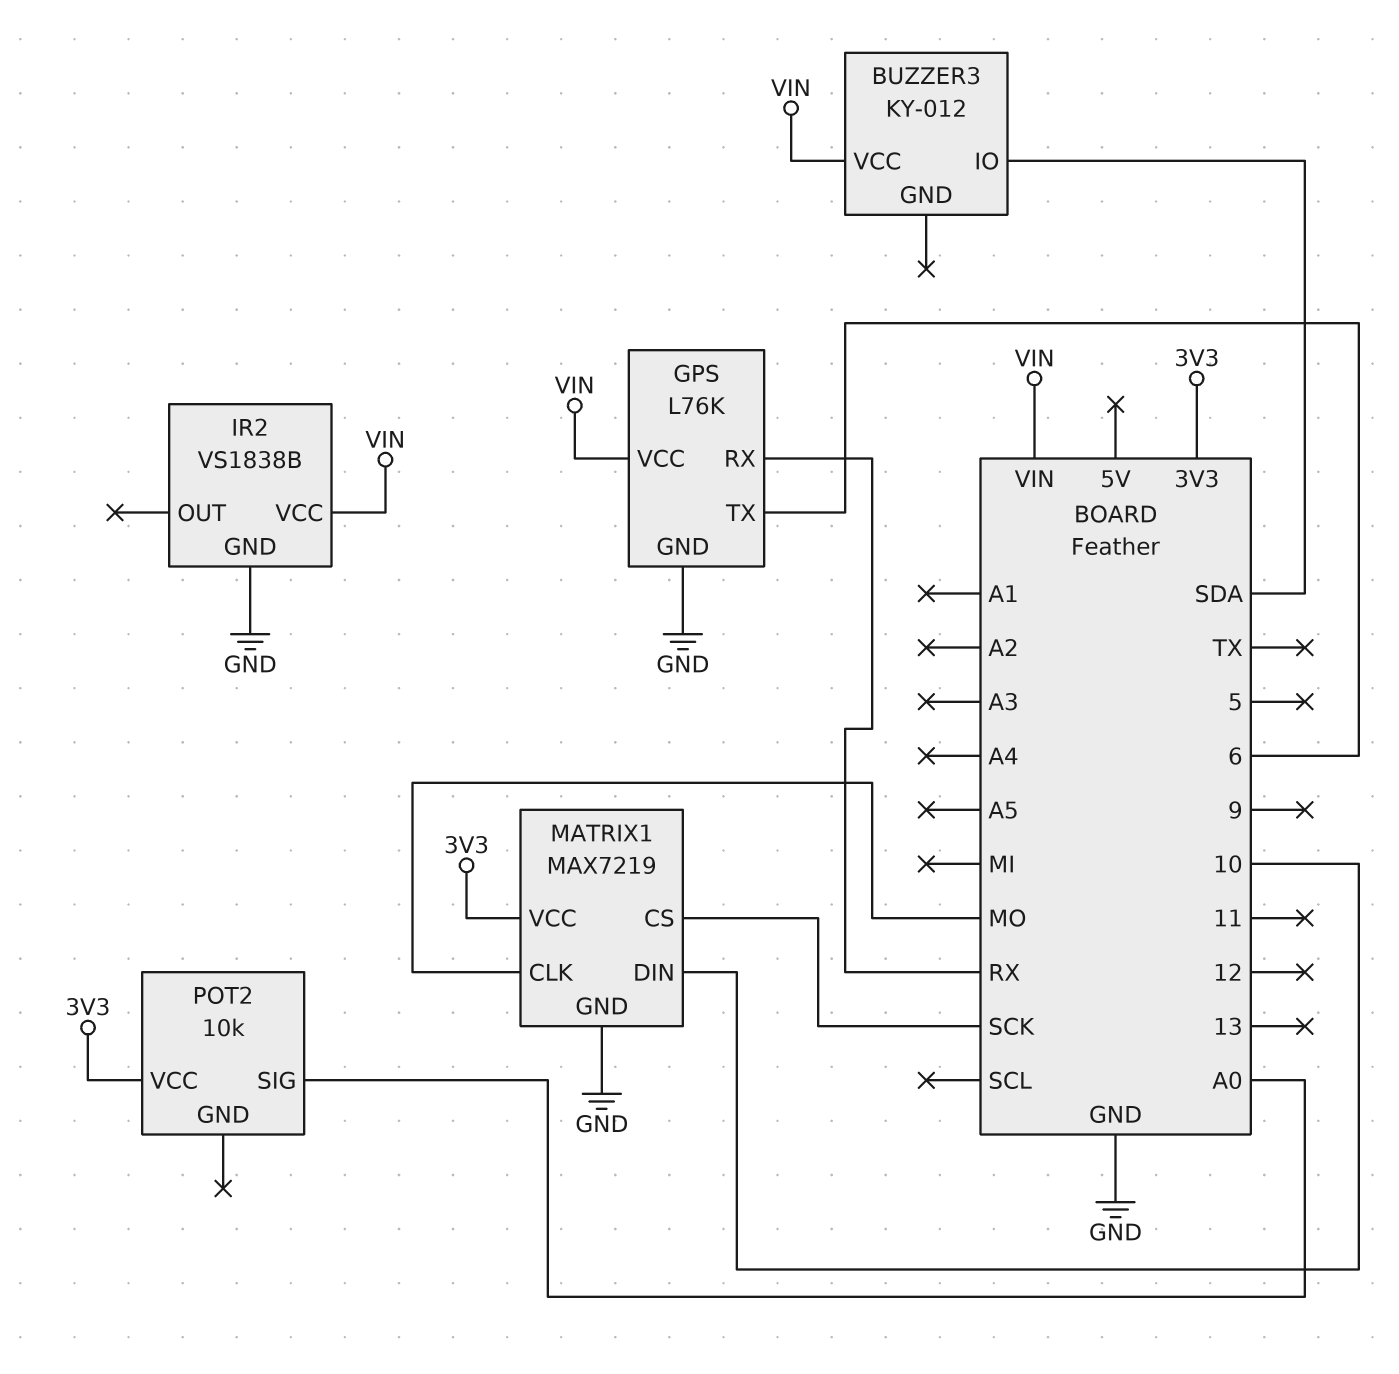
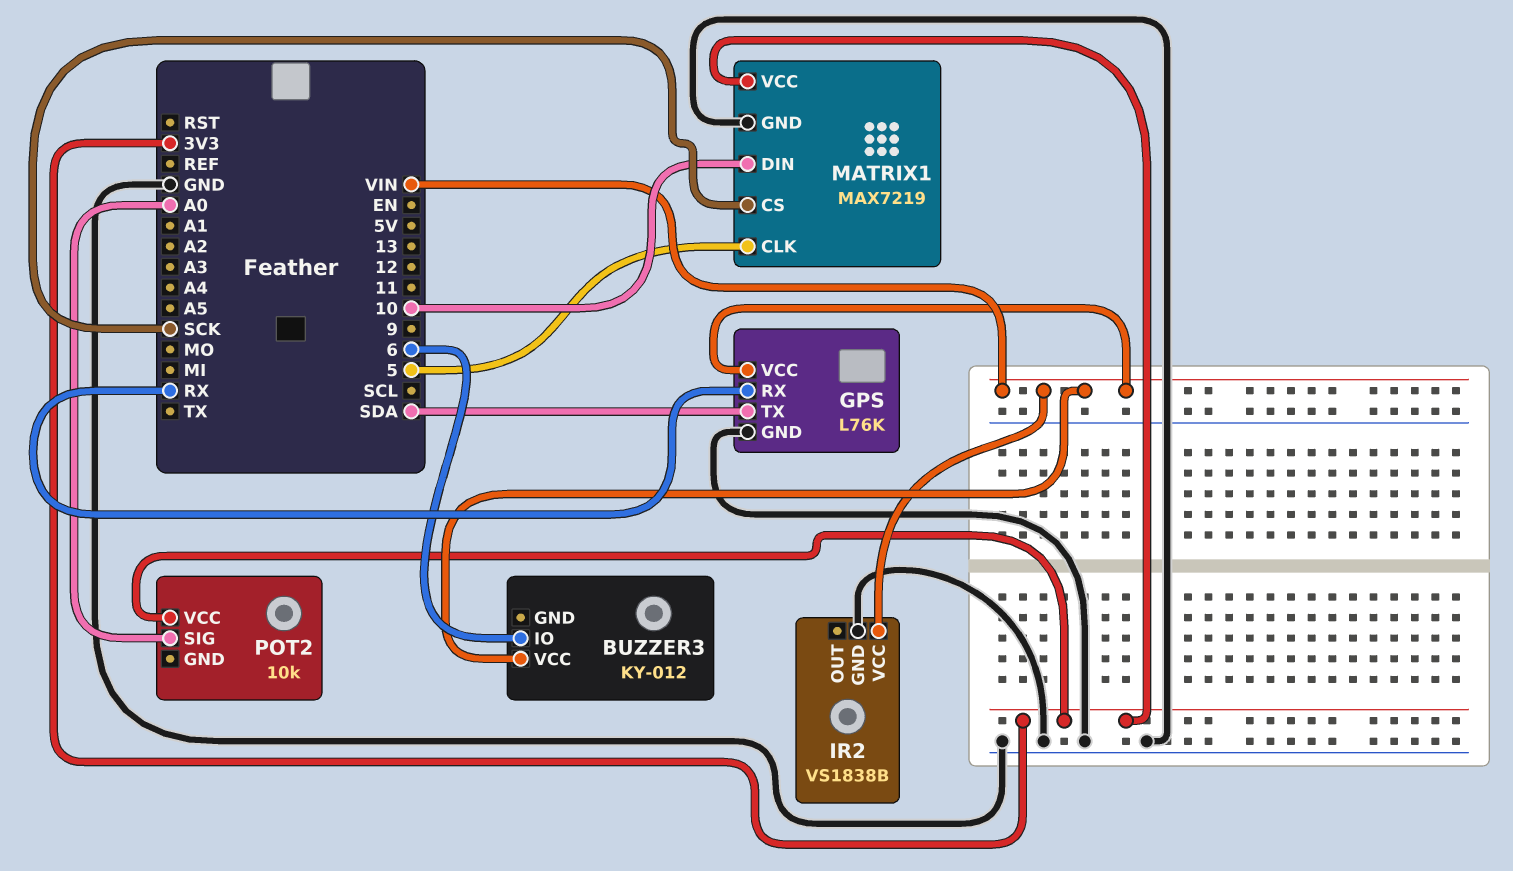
BUZZER3 pin IO: SDA -> 6
GPS pin TX: 6 -> SDA
MATRIX1 pin CLK: MO -> 5

